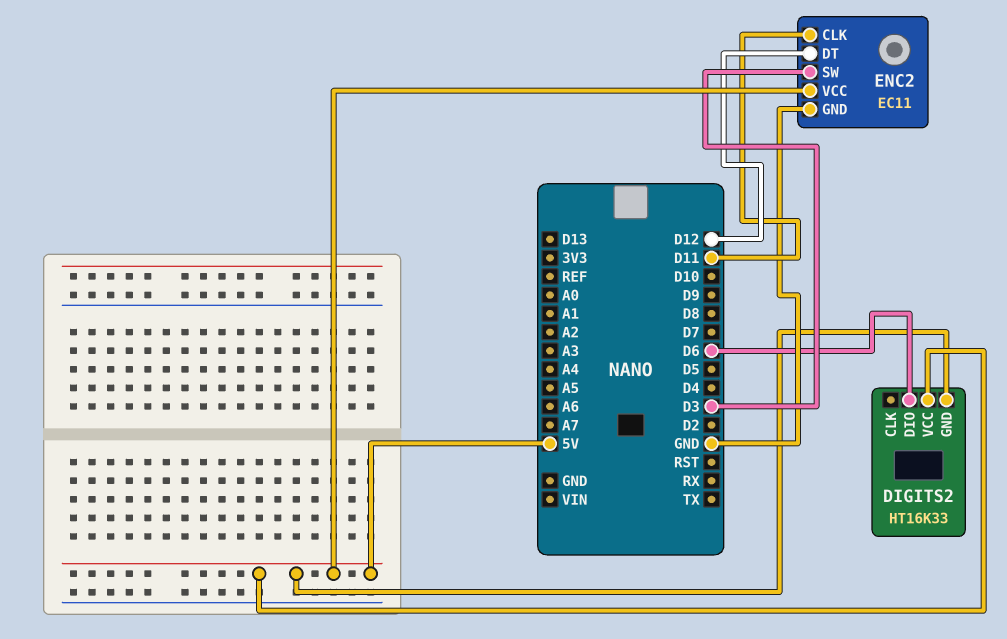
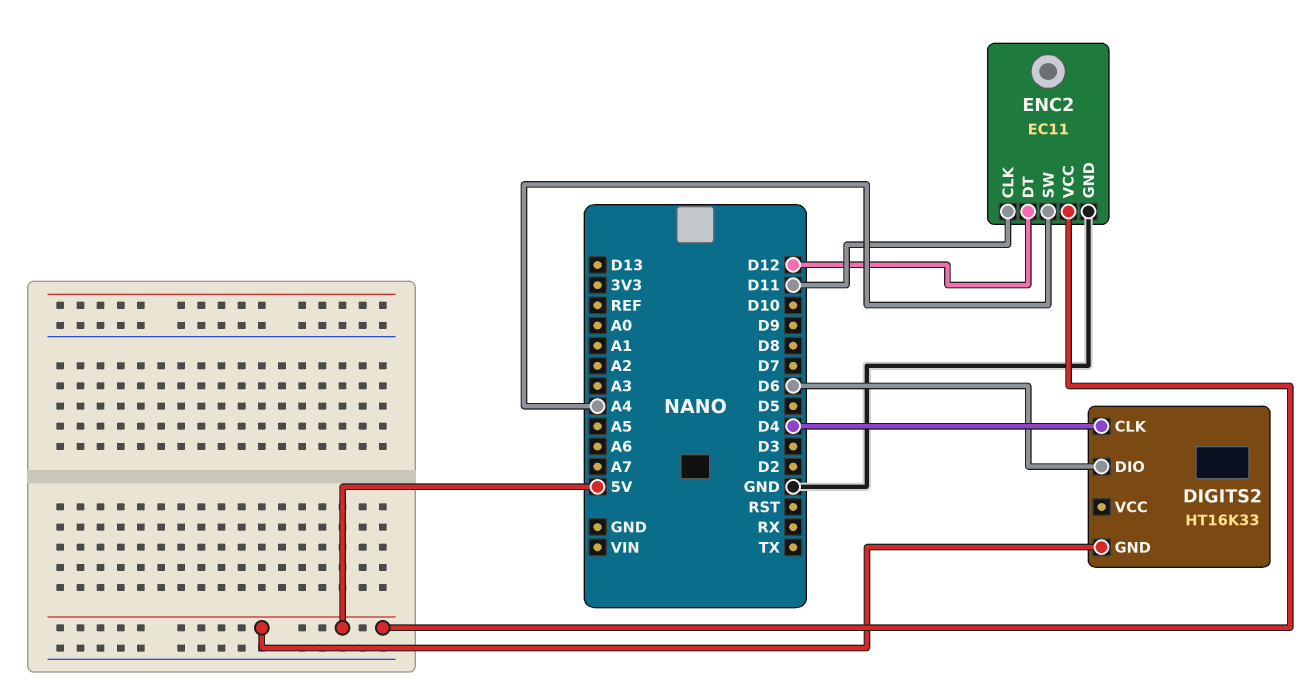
DIGITS2 pin CLK: none -> D4
DIGITS2 pin VCC: 5V -> none
ENC2 pin SW: D3 -> A4

